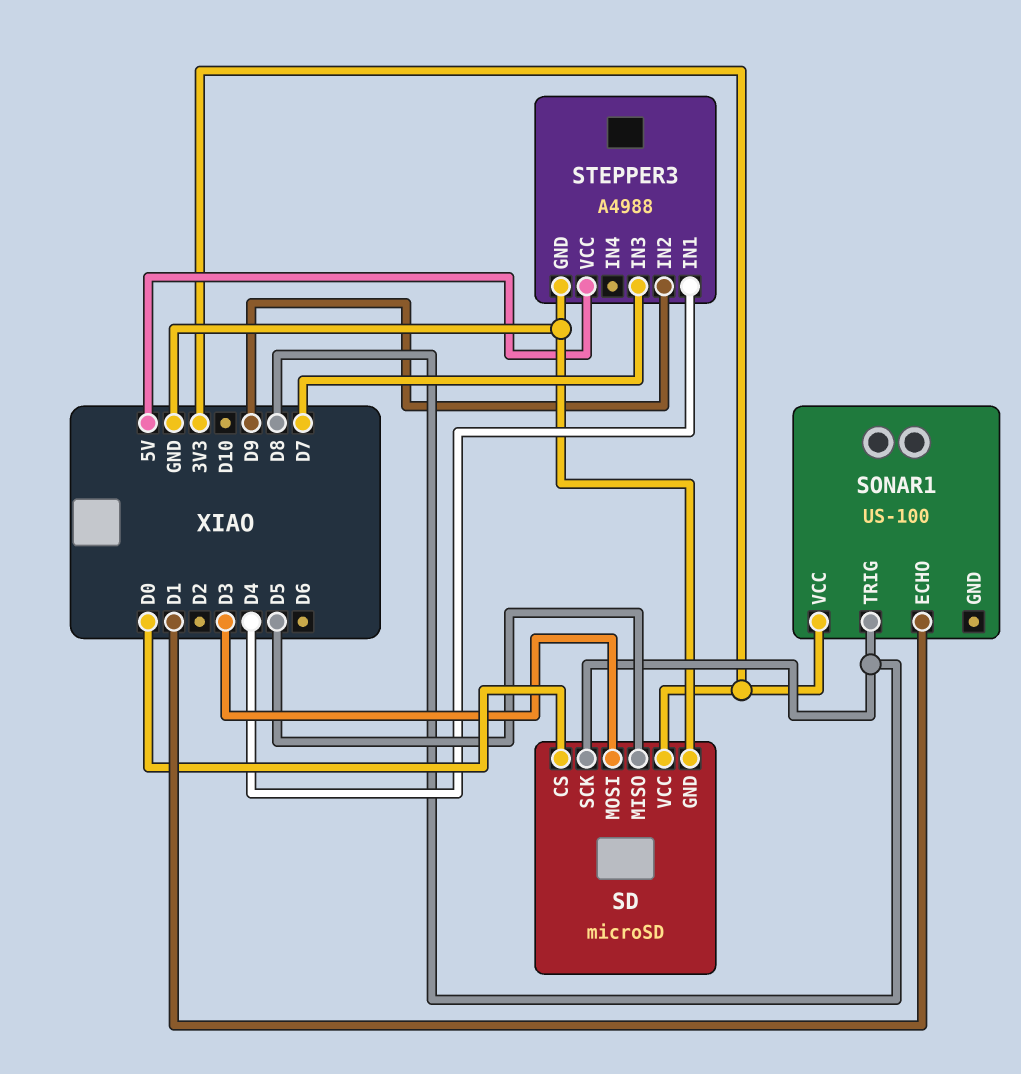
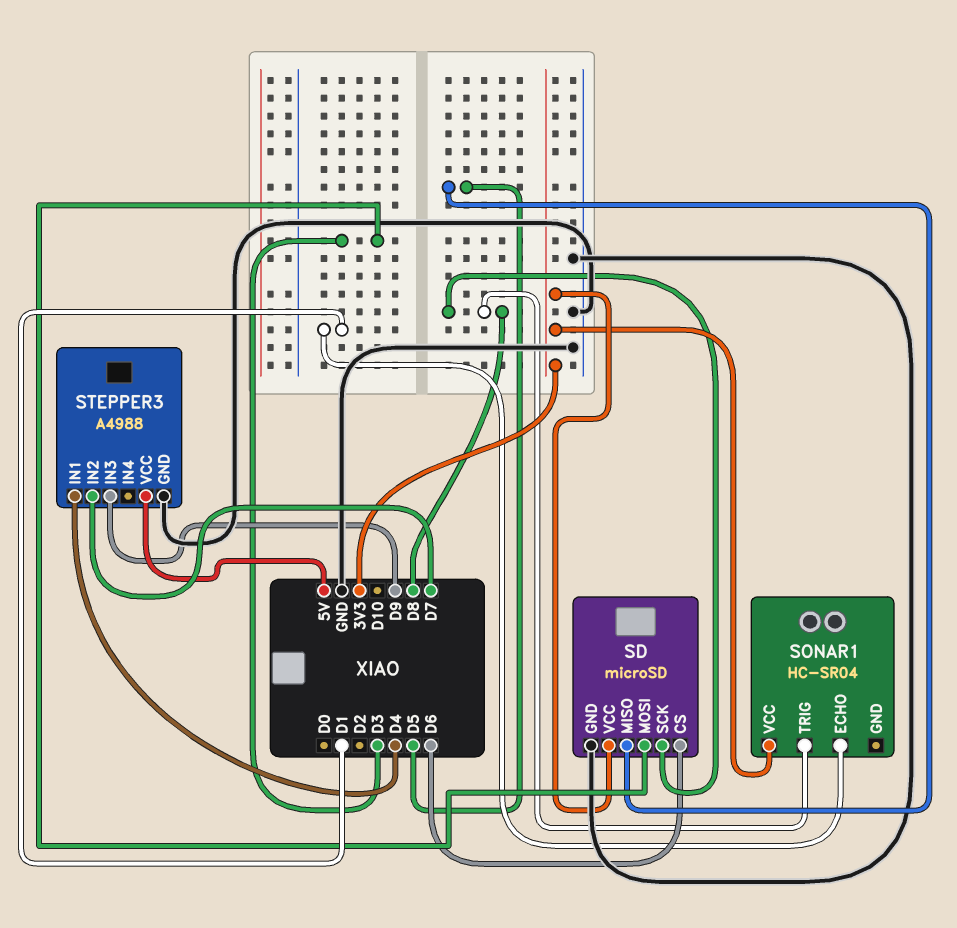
SD pin CS: D0 -> D6
SONAR1: US-100 -> HC-SR04
STEPPER3 pin IN2: D9 -> D7
STEPPER3 pin IN3: D7 -> D9

